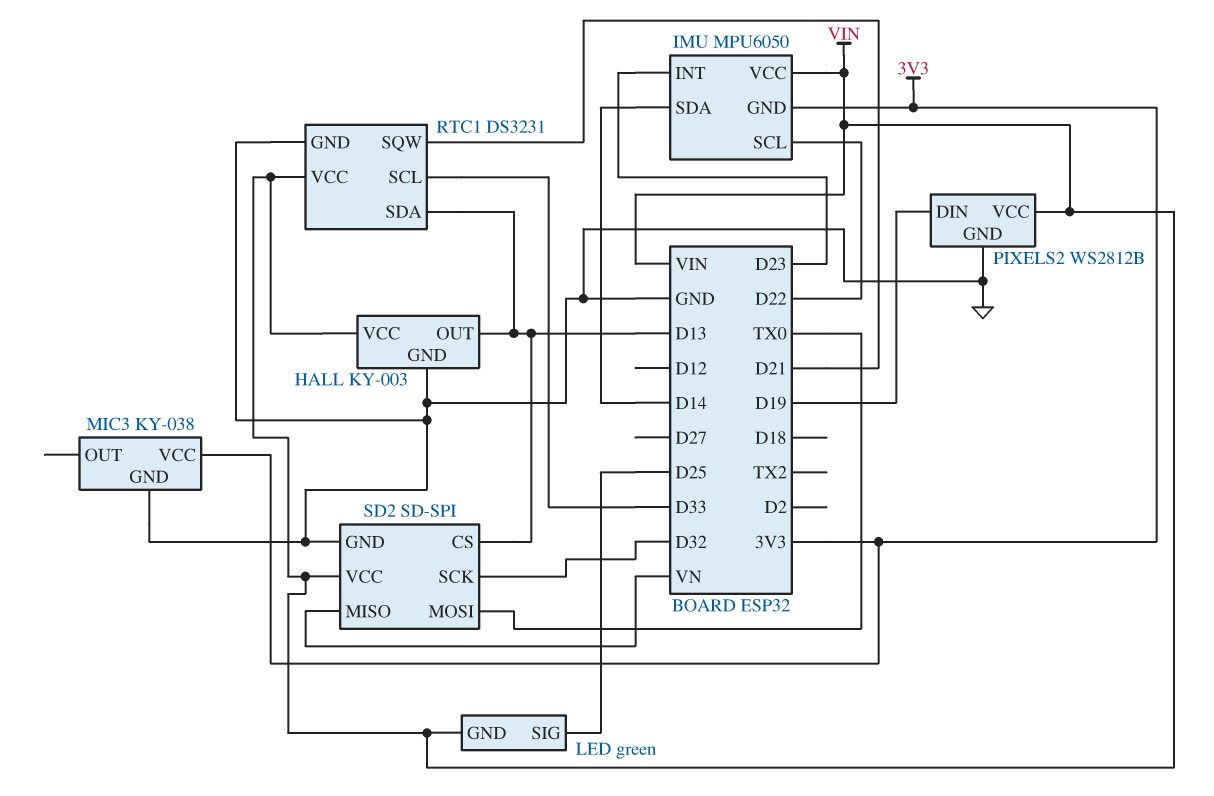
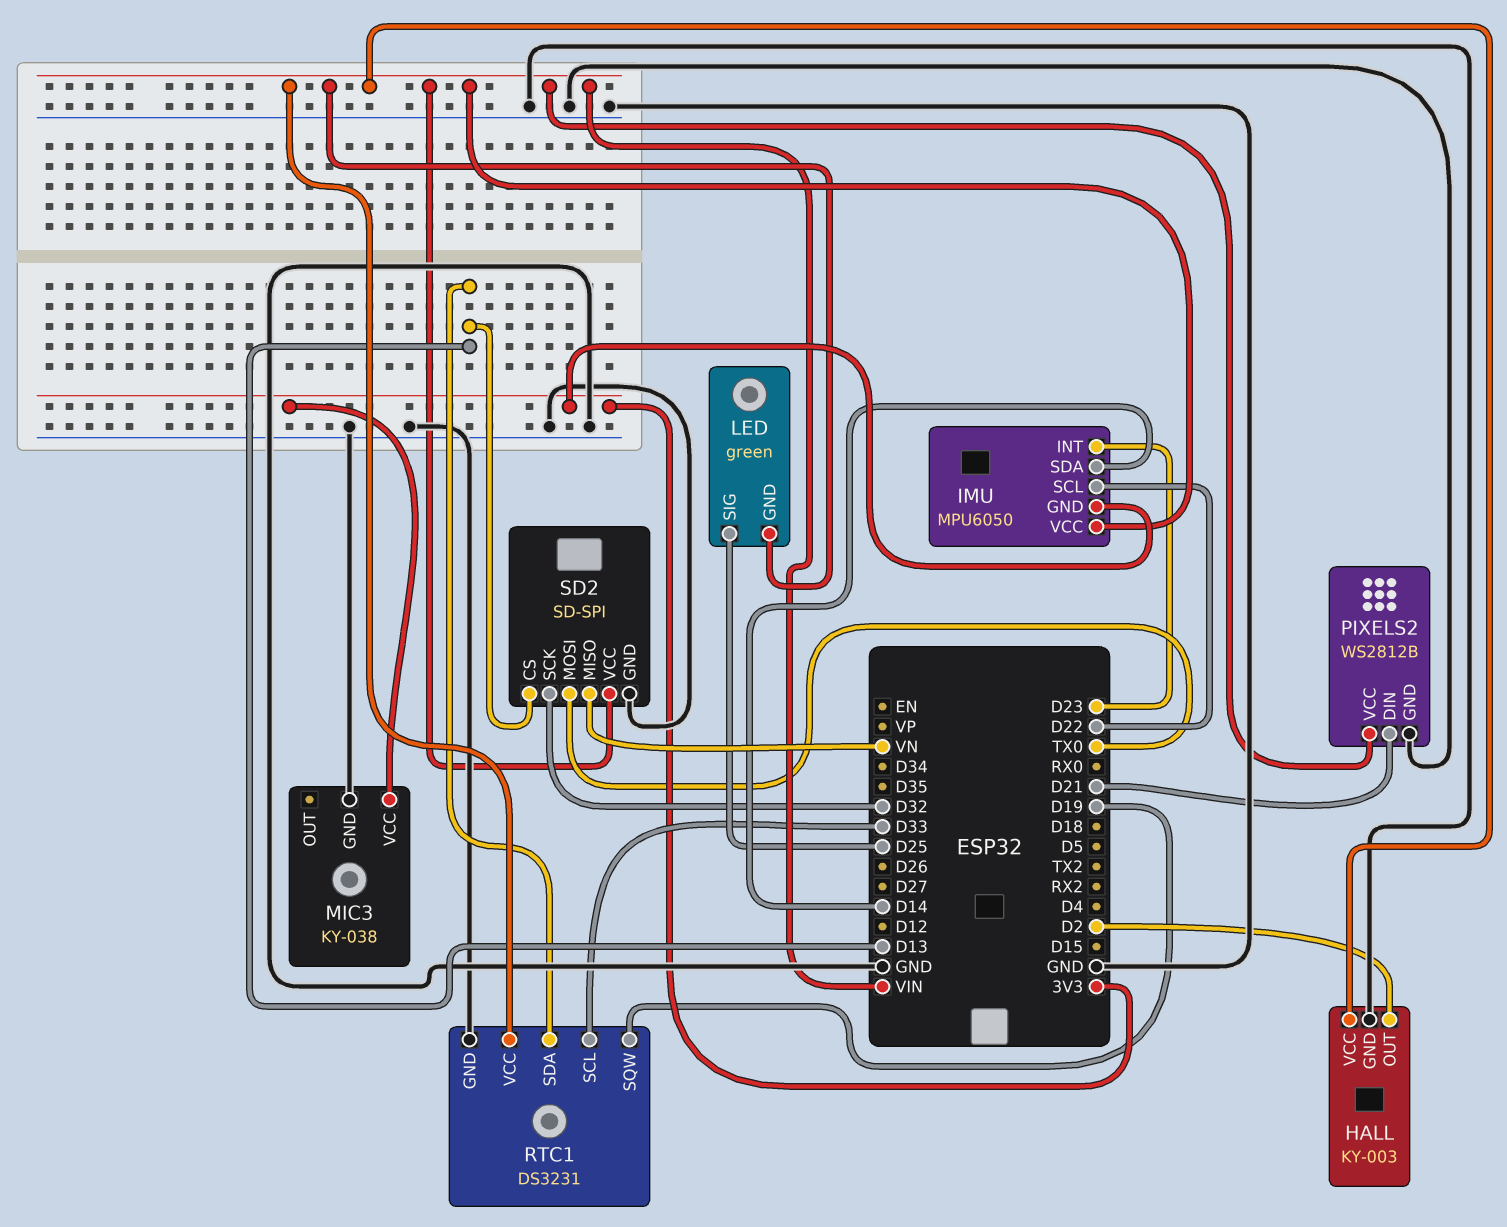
HALL pin OUT: D13 -> D2
PIXELS2 pin DIN: D19 -> D21
RTC1 pin SQW: D21 -> D19

